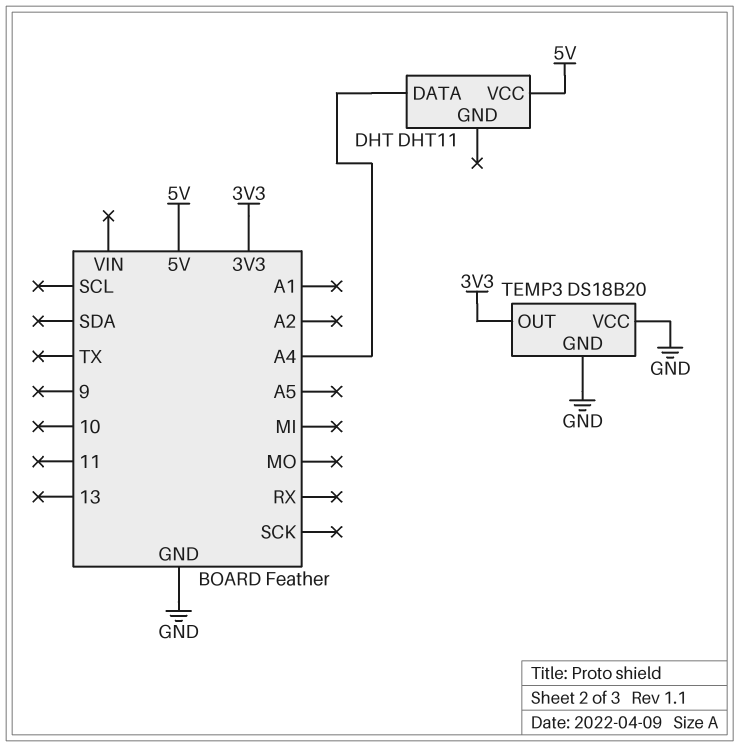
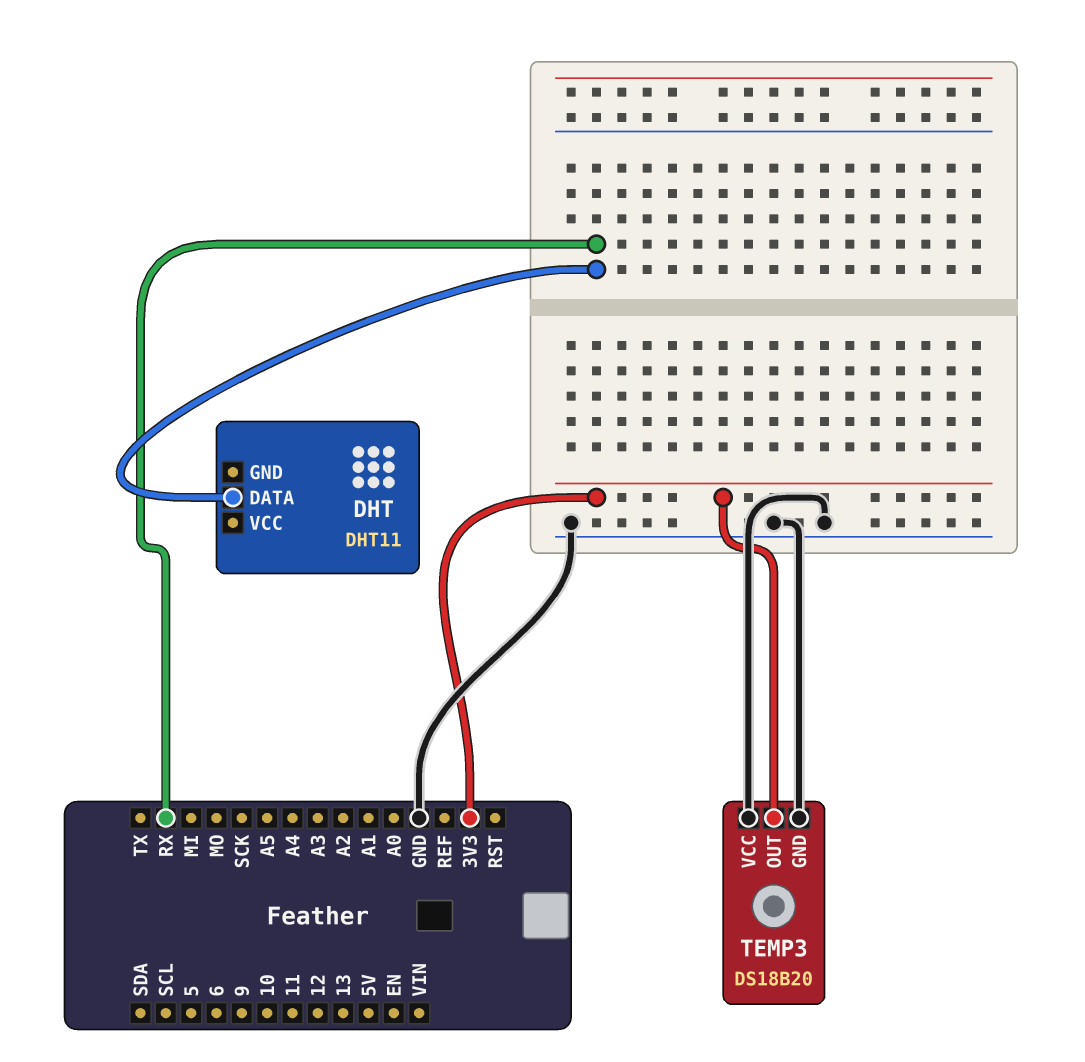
DHT pin DATA: A4 -> RX
DHT pin VCC: 5V -> none

